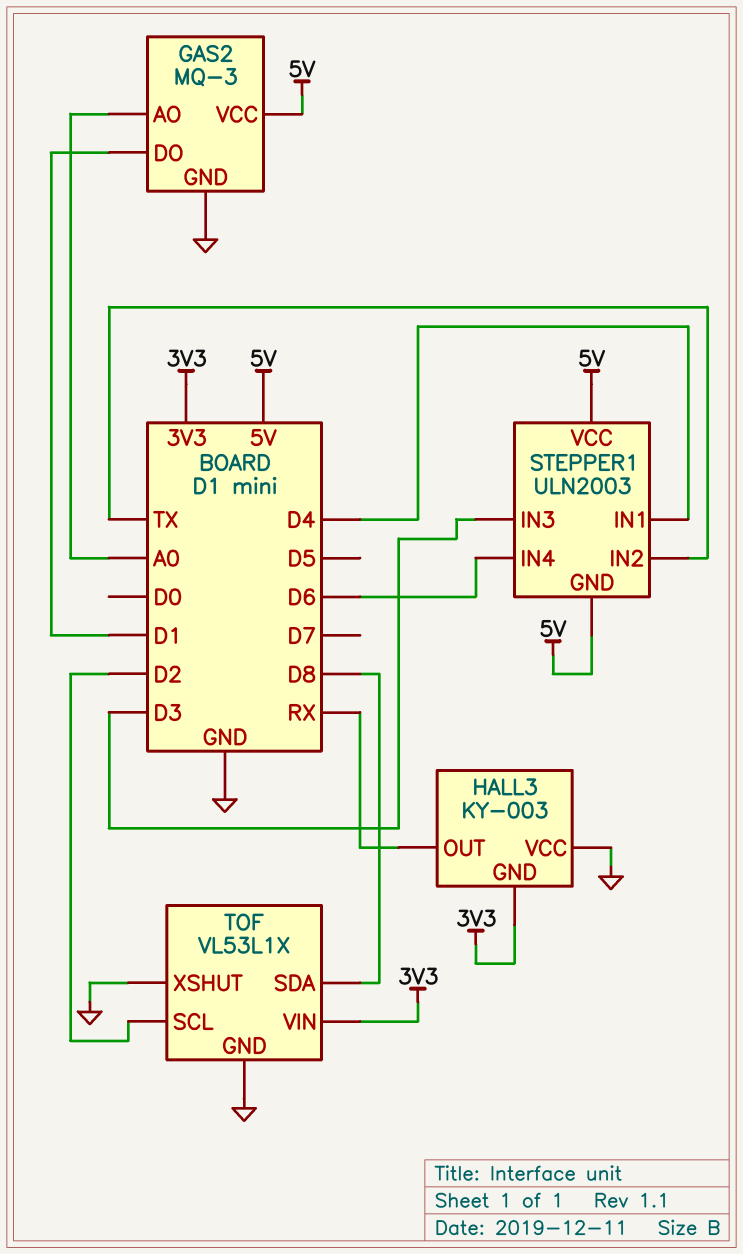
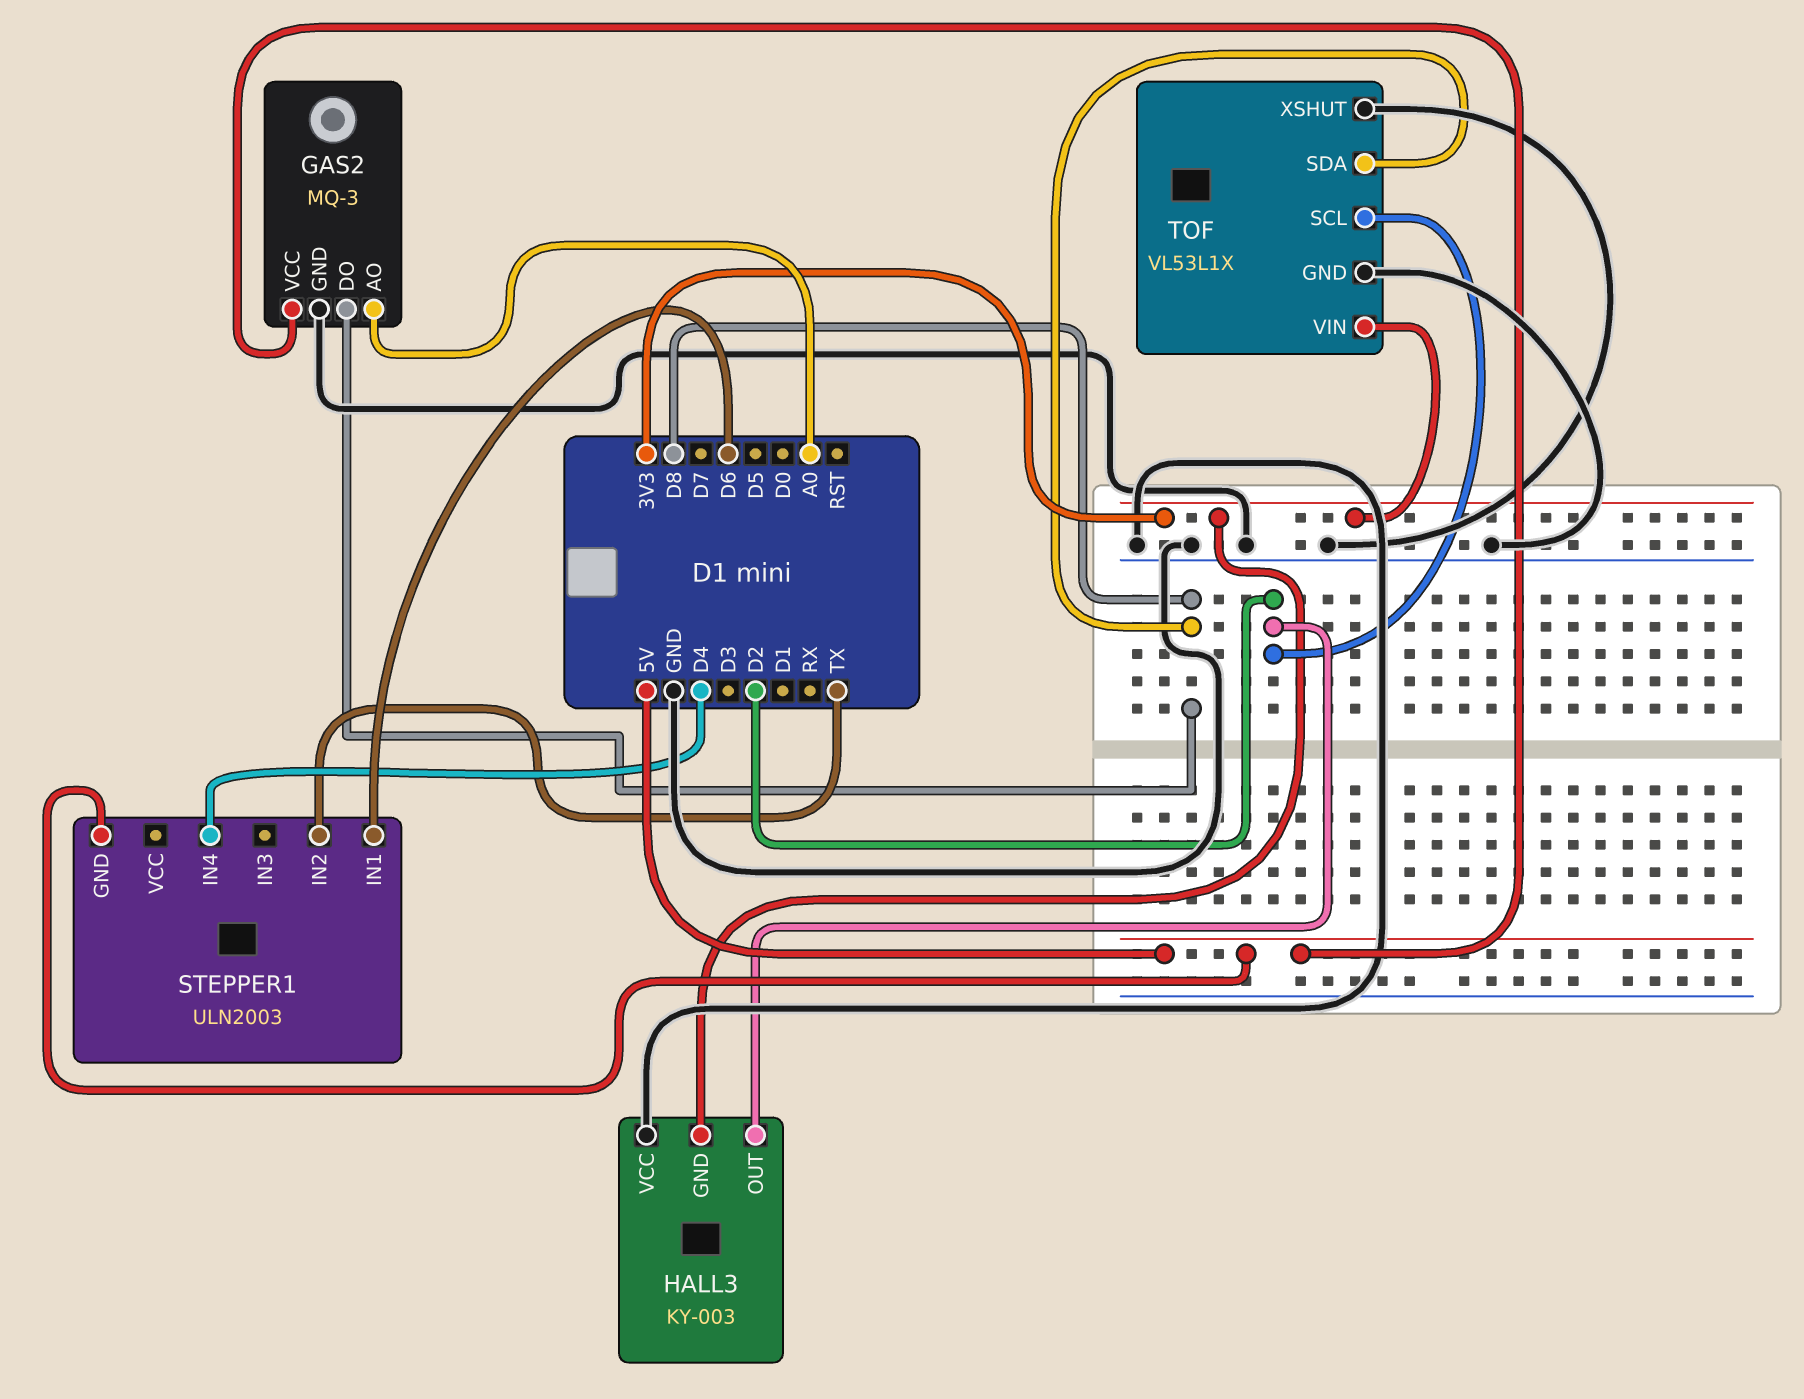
GAS2 pin DO: D1 -> D8
HALL3 pin OUT: RX -> D2
STEPPER1 pin IN1: D4 -> D6
STEPPER1 pin IN3: D3 -> none
STEPPER1 pin IN4: D6 -> D4
STEPPER1 pin VCC: 5V -> none

